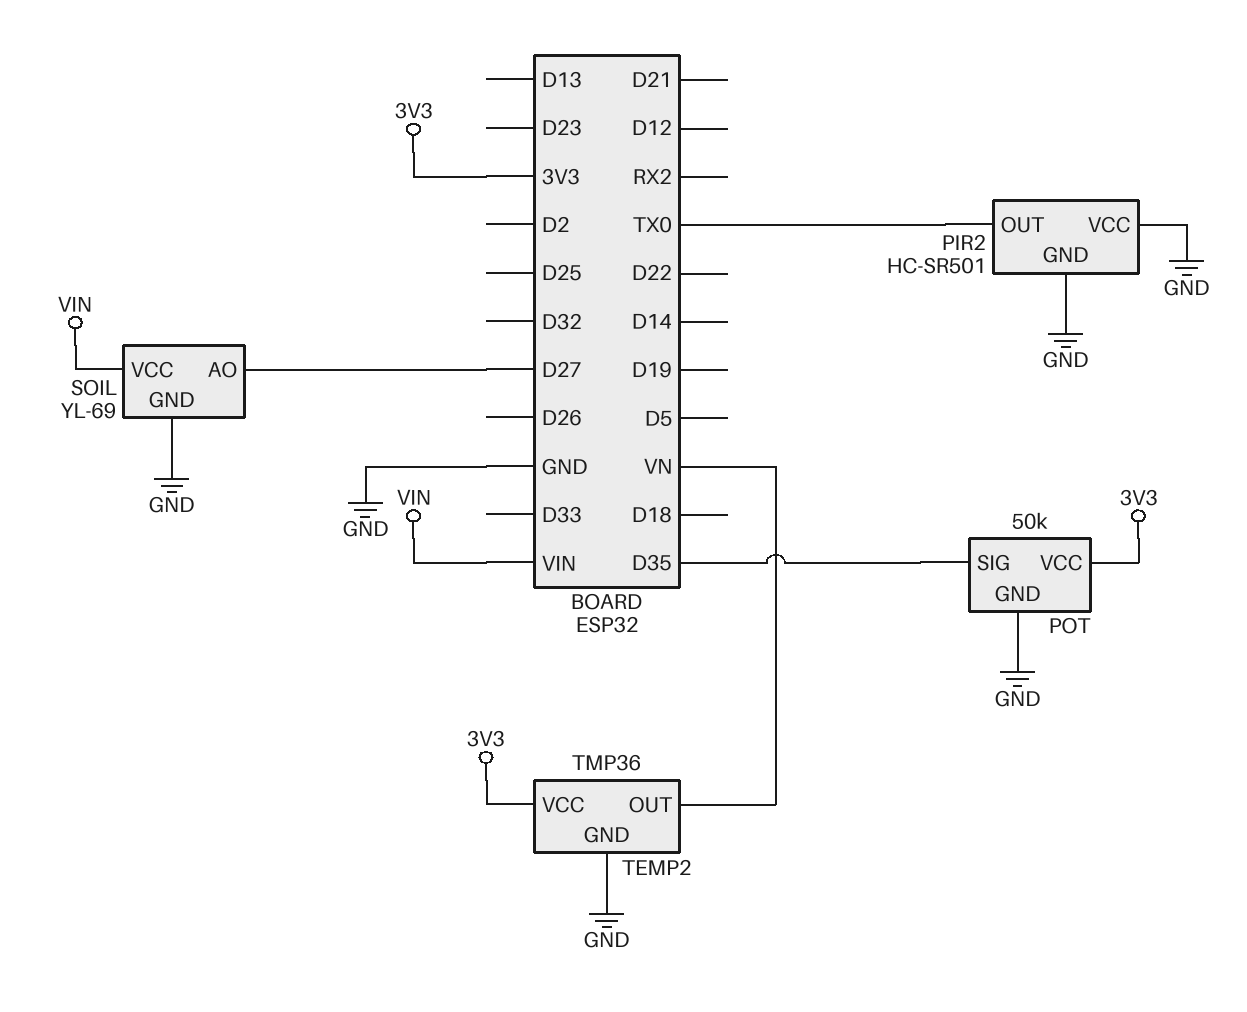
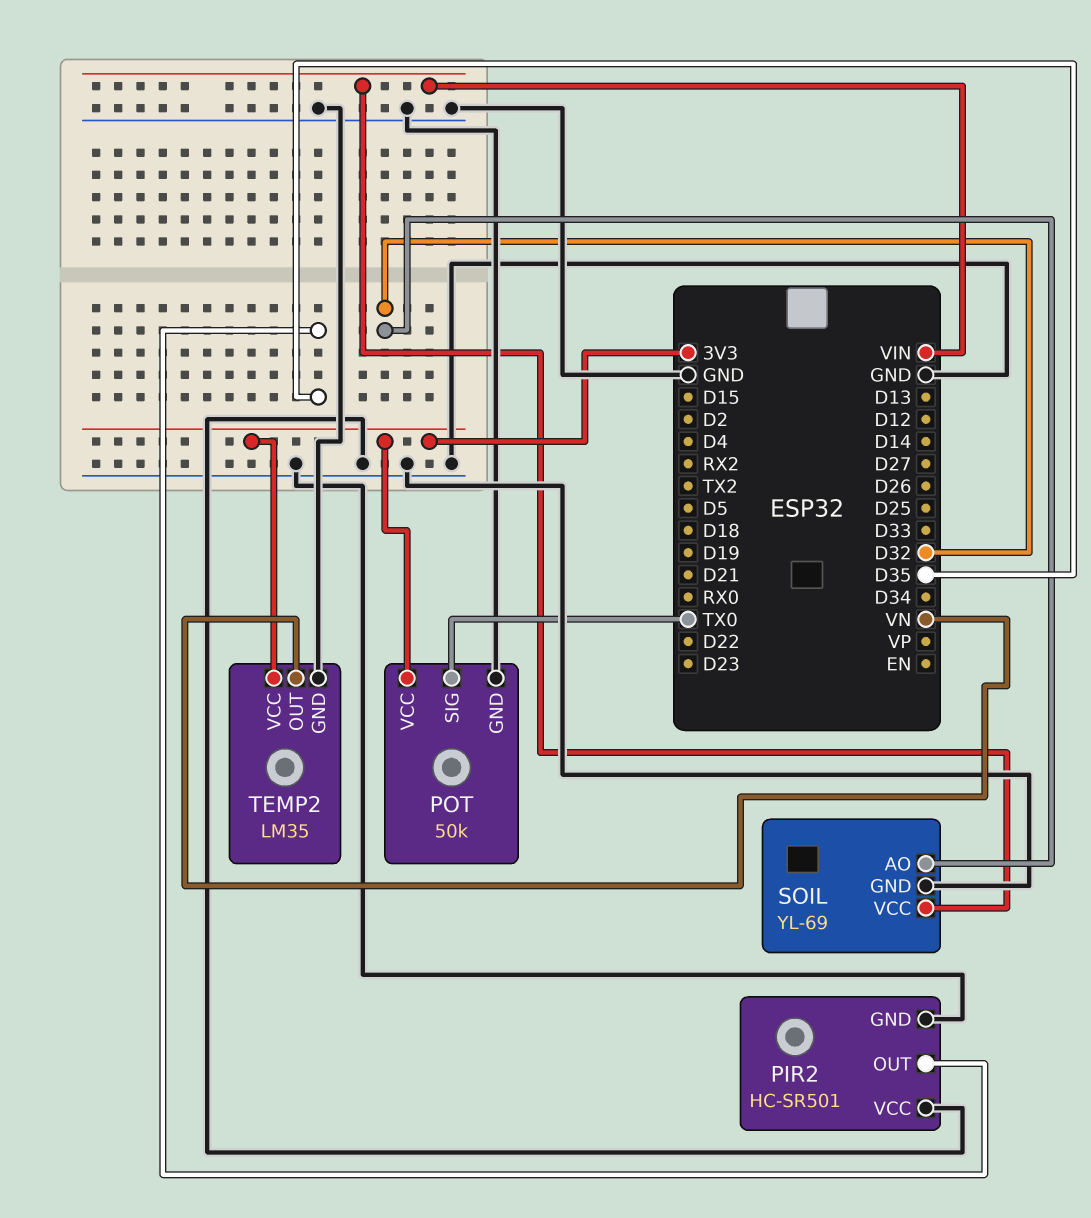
PIR2 pin OUT: TX0 -> D35
POT pin SIG: D35 -> TX0
SOIL pin AO: D27 -> D32
TEMP2: TMP36 -> LM35

